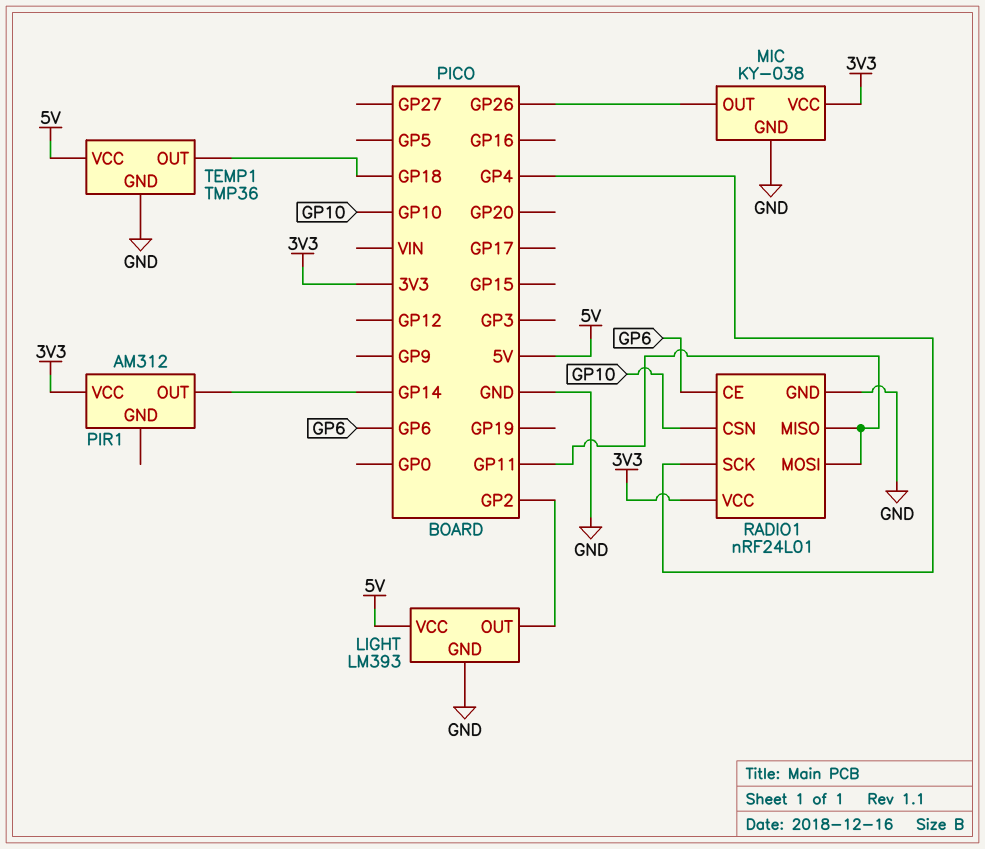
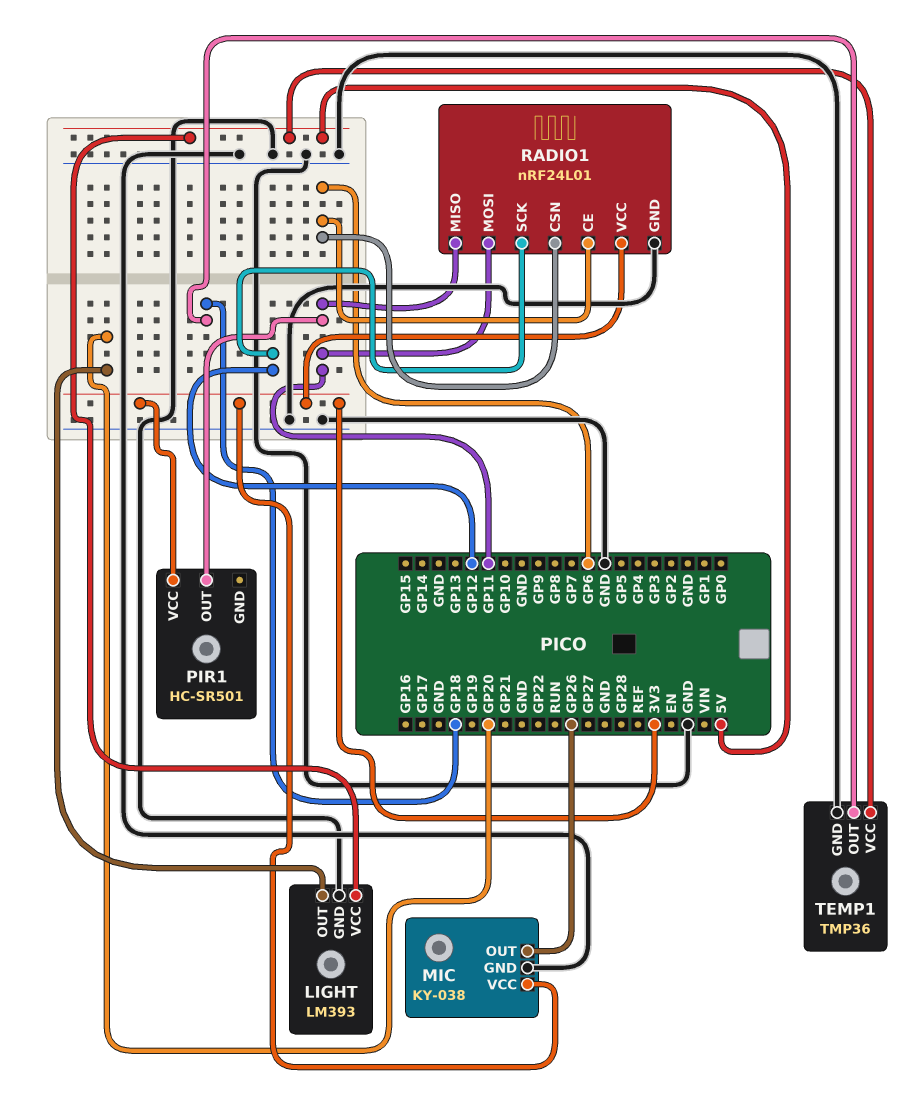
LIGHT pin OUT: GP2 -> GP20
PIR1: AM312 -> HC-SR501
PIR1 pin OUT: GP14 -> GP11
RADIO1 pin CSN: GP10 -> GP6
RADIO1 pin SCK: GP4 -> GP12

